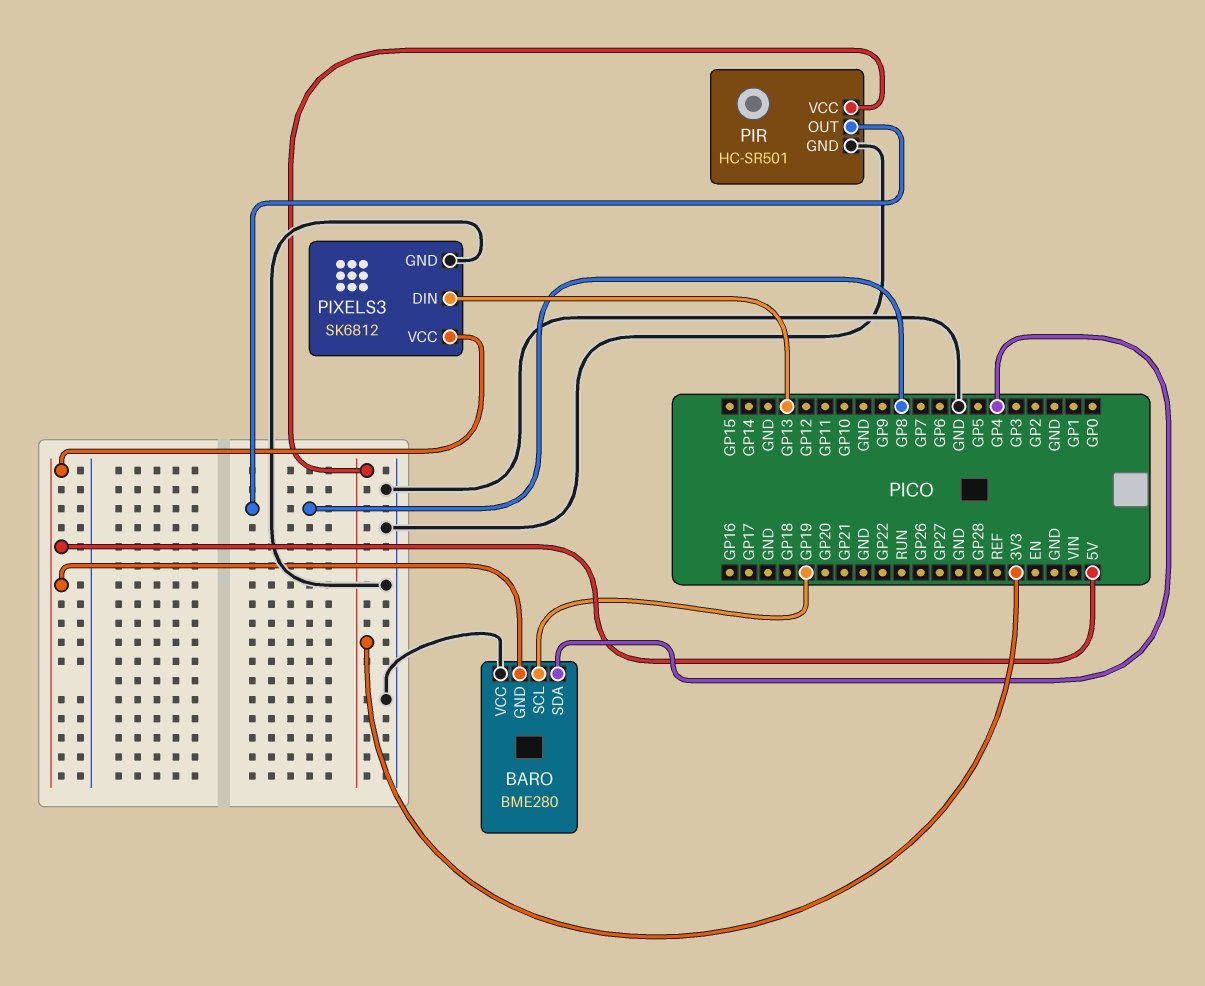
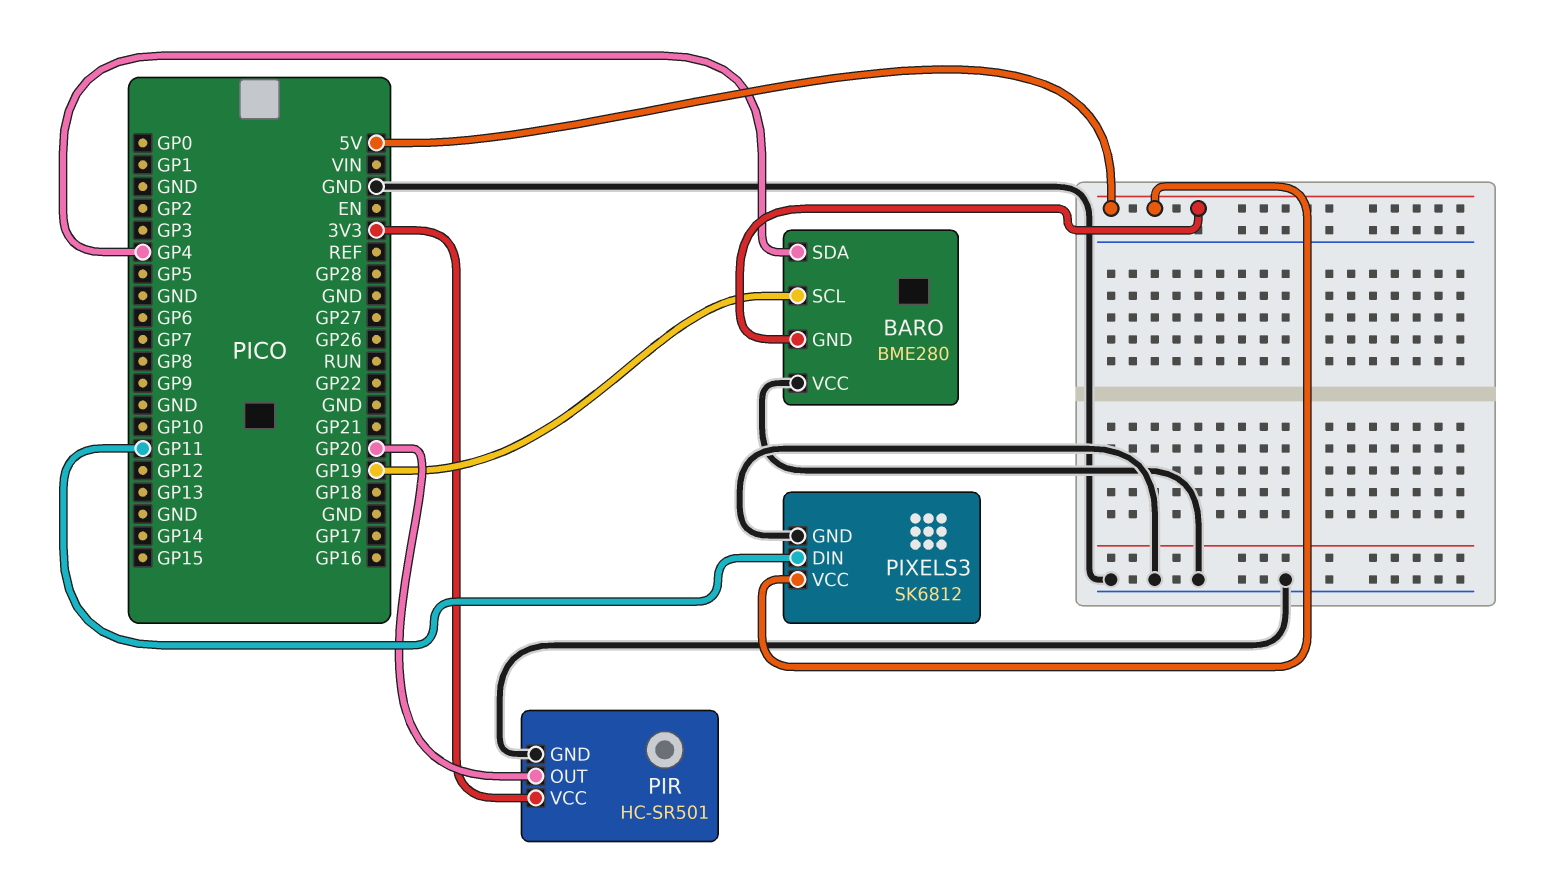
PIR pin OUT: GP8 -> GP20
PIXELS3 pin DIN: GP13 -> GP11

